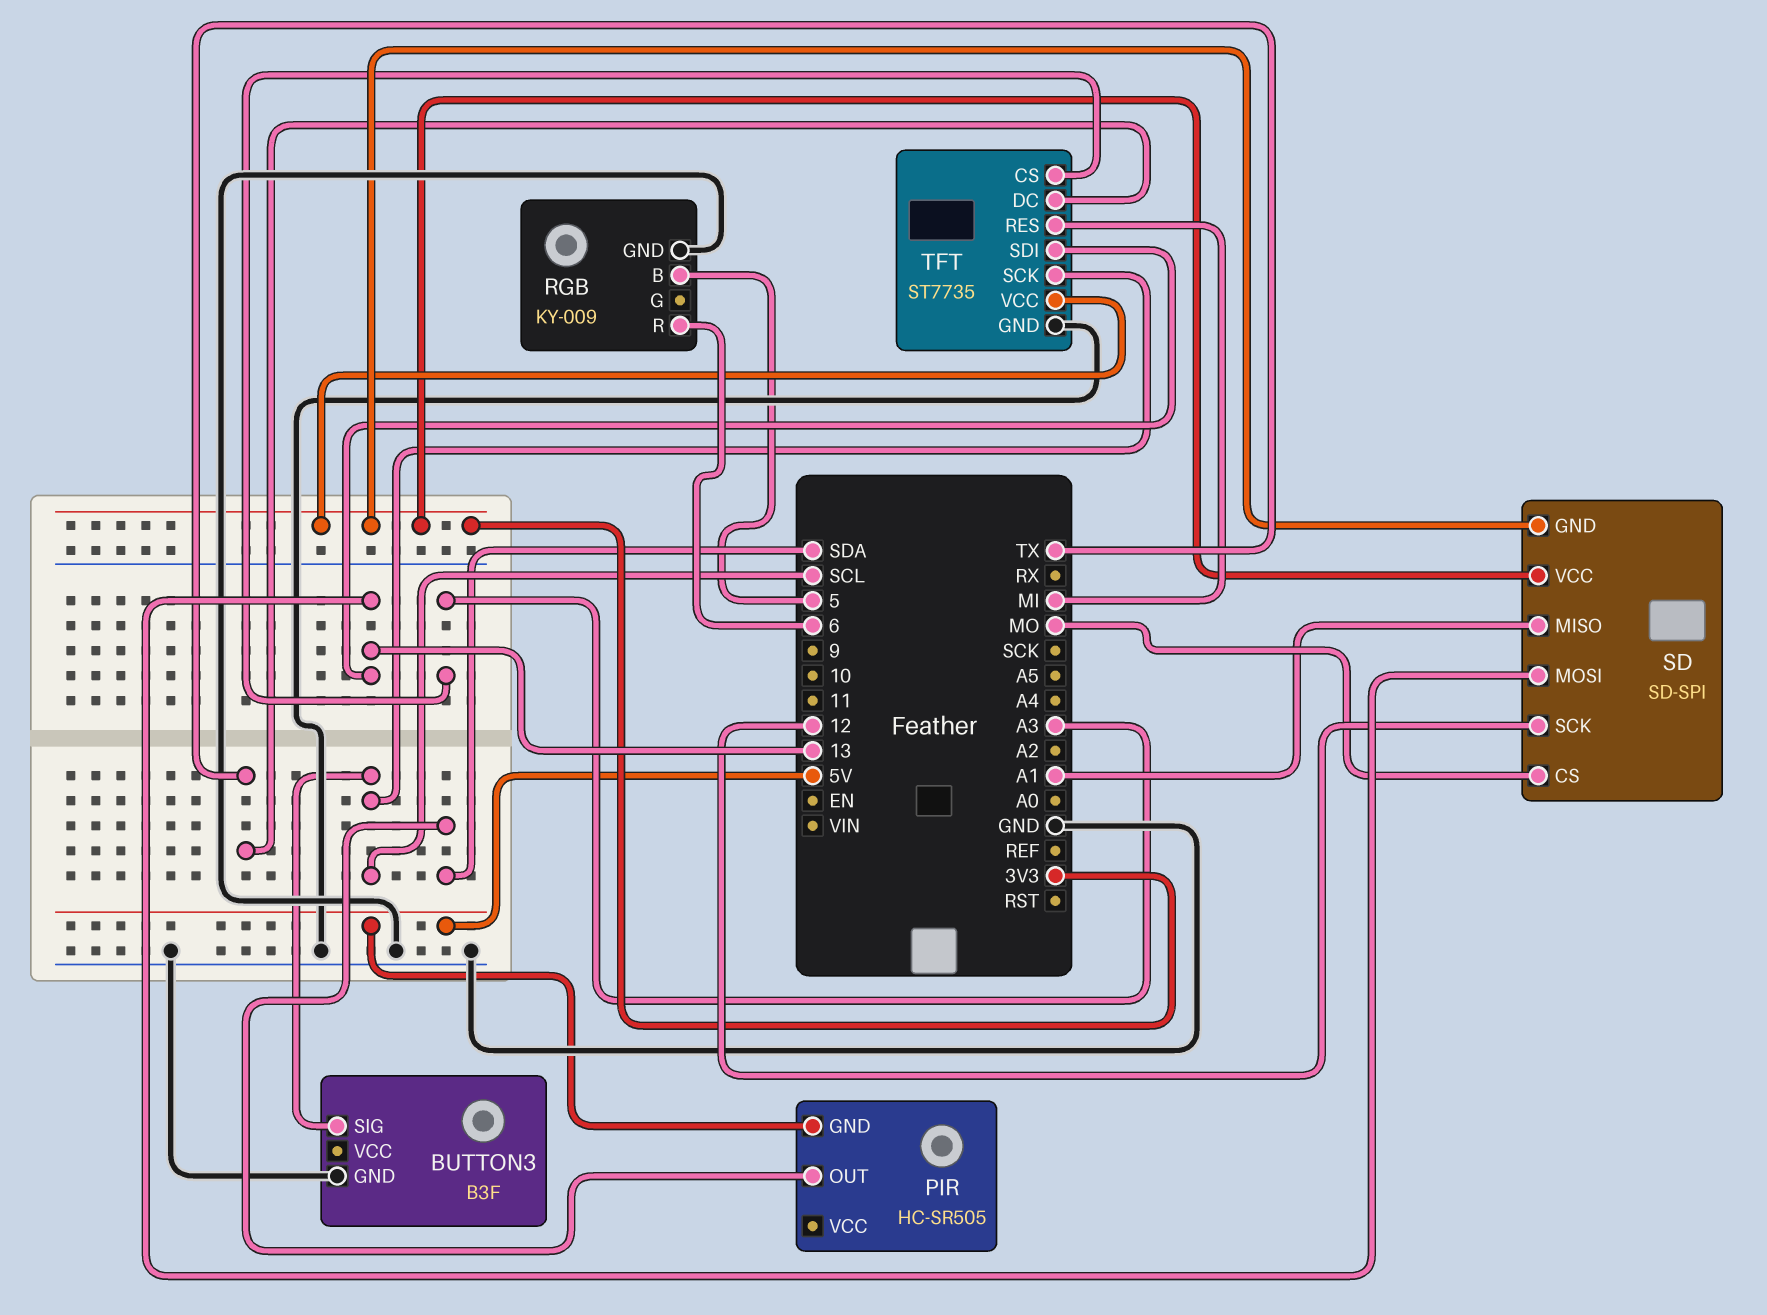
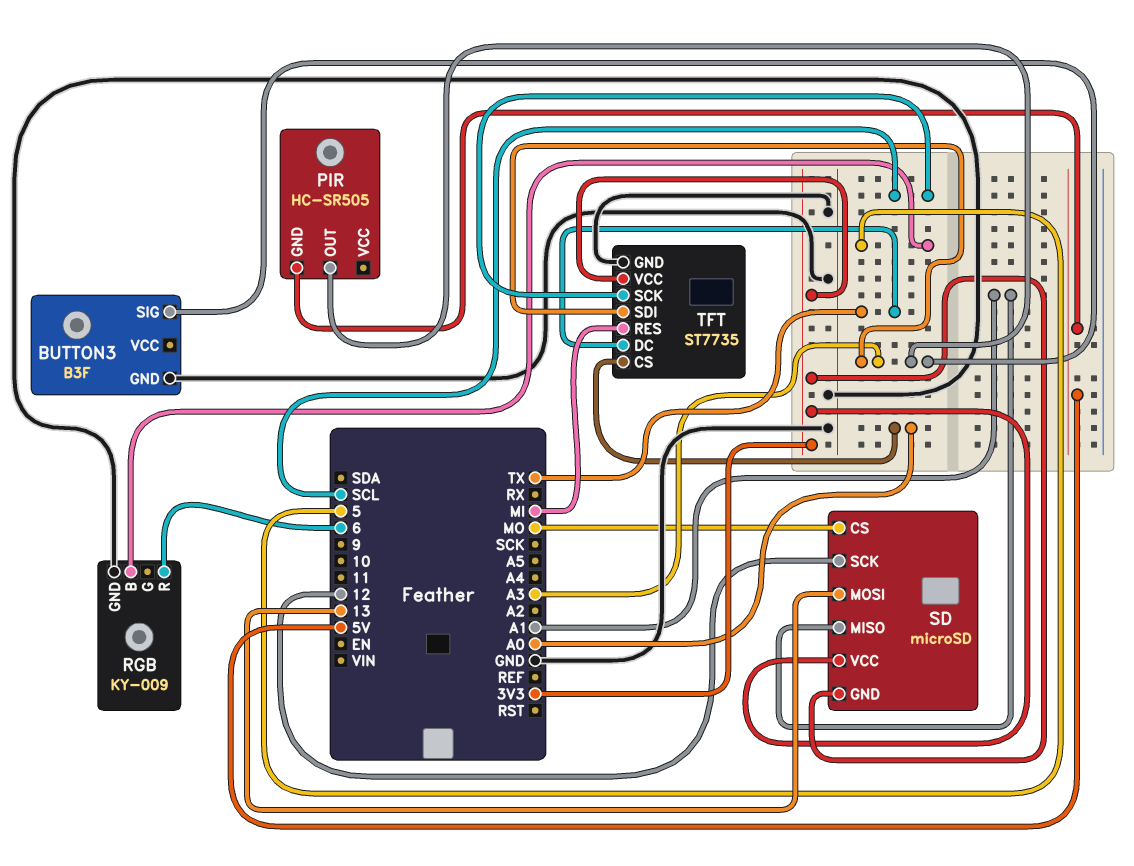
BUTTON3 pin SIG: SCL -> A3
PIR pin OUT: SDA -> A3
SD: SD-SPI -> microSD
TFT pin CS: A3 -> A0
TFT pin SDI: 13 -> A3

